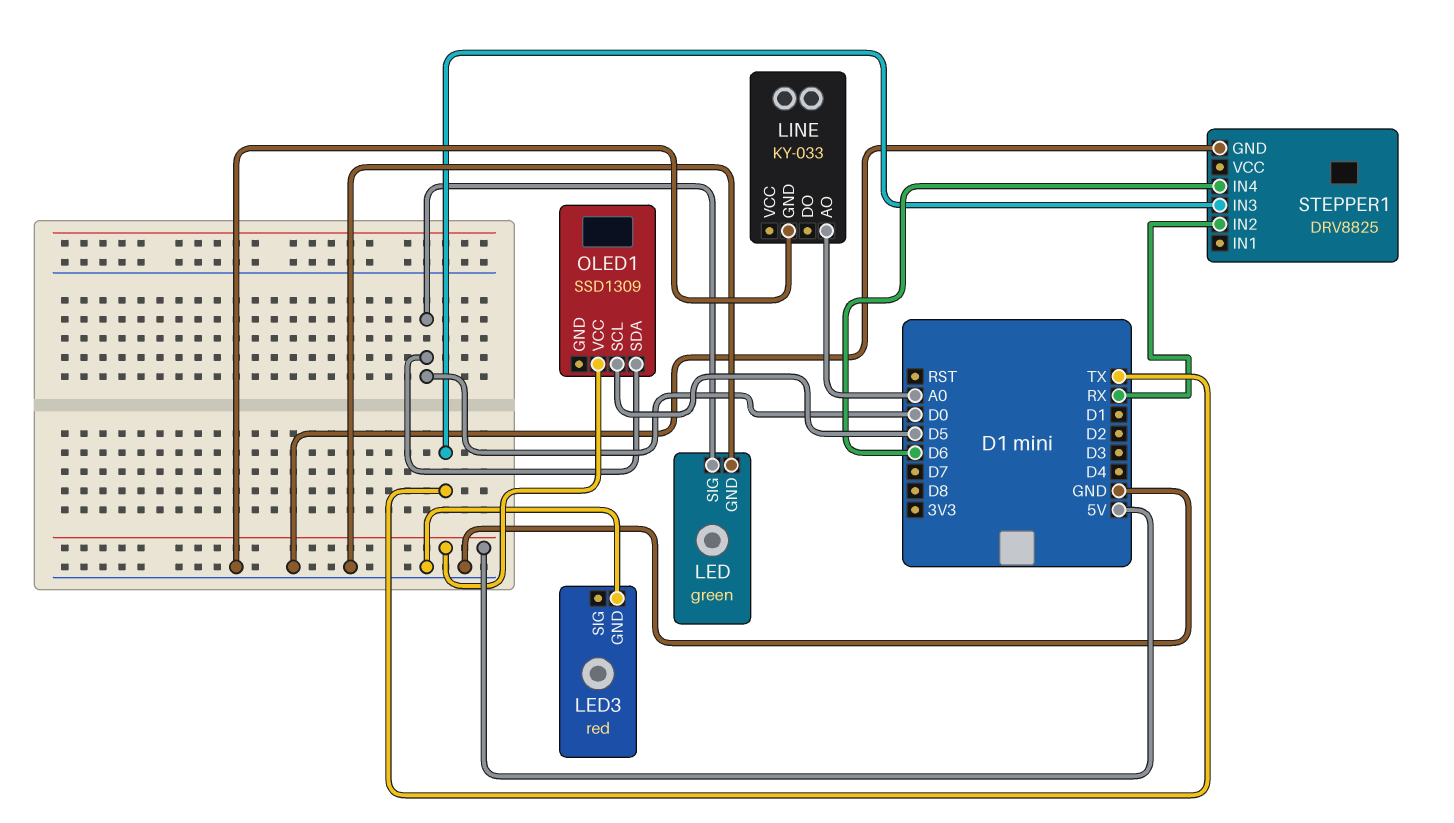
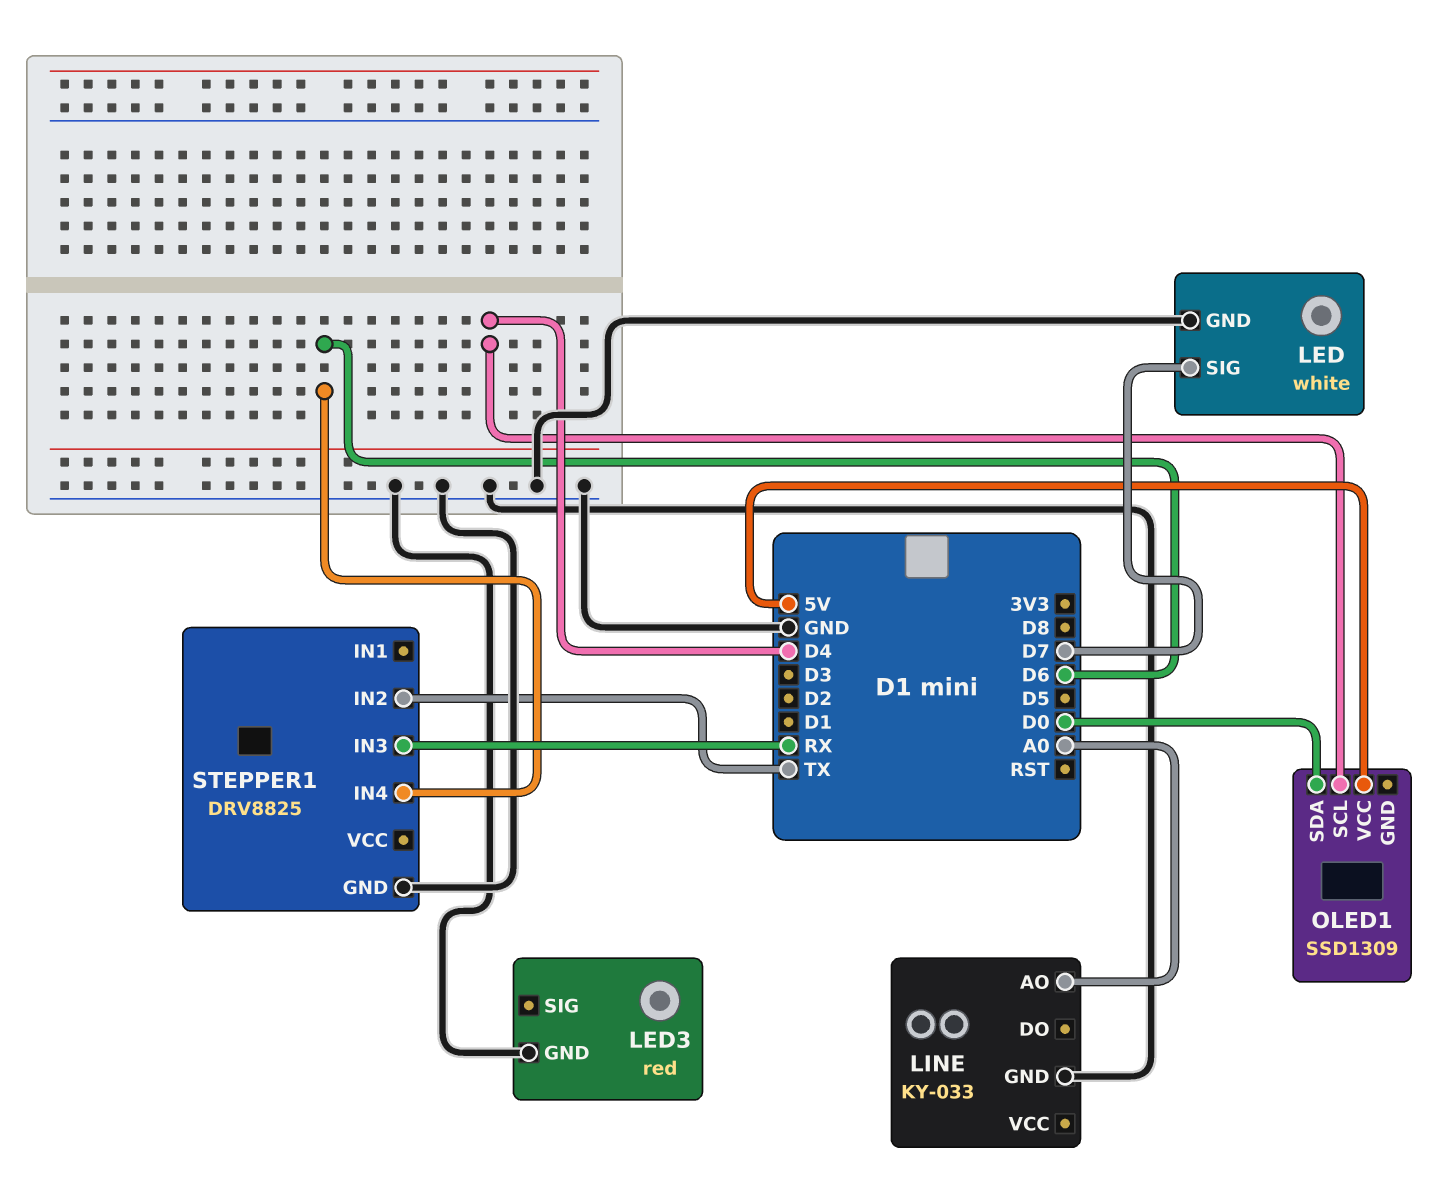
LED: green -> white
LED pin SIG: D0 -> D7
OLED1 pin SCL: D5 -> D4
STEPPER1 pin IN2: RX -> TX
STEPPER1 pin IN3: TX -> RX

